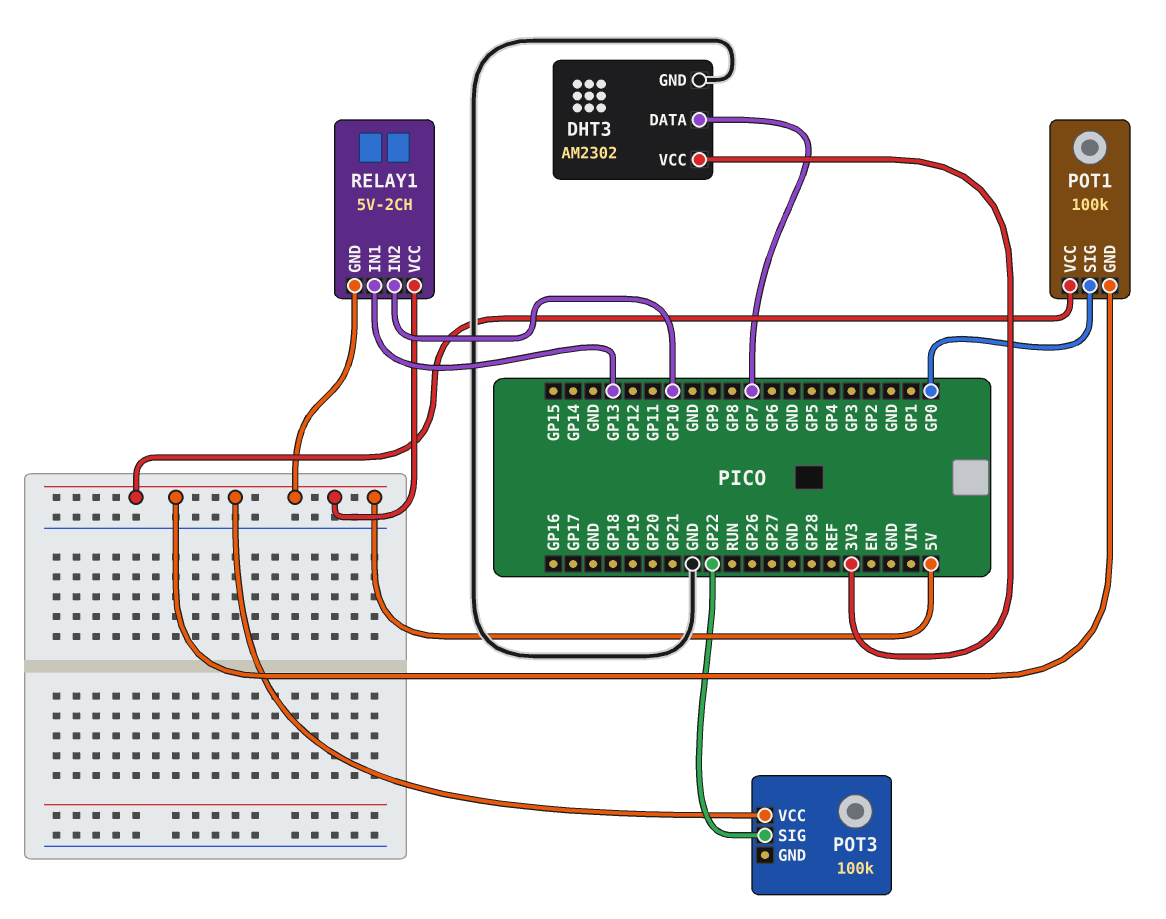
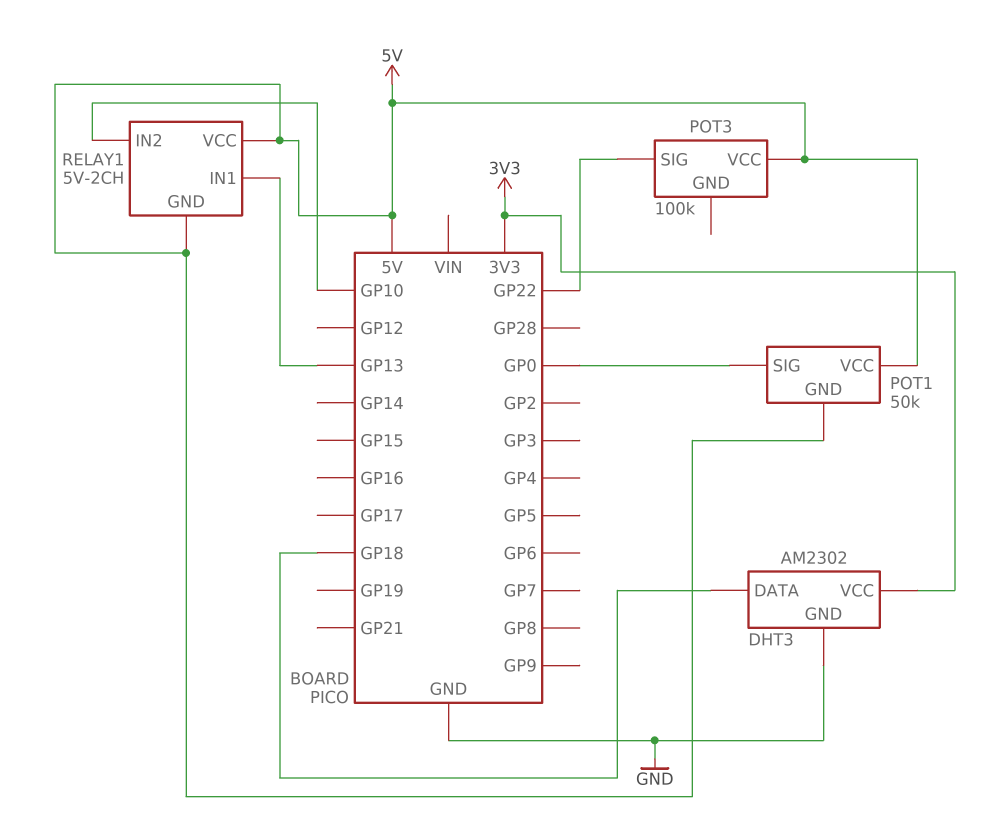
DHT3 pin DATA: GP7 -> GP18
POT1: 100k -> 50k

